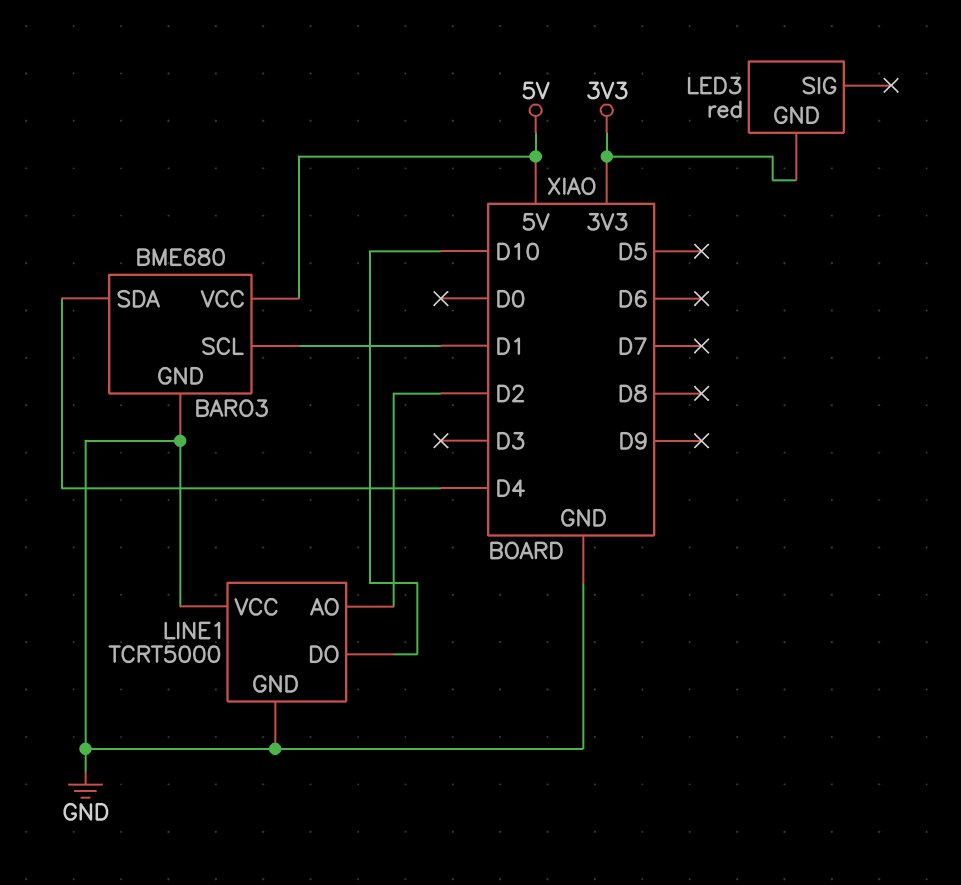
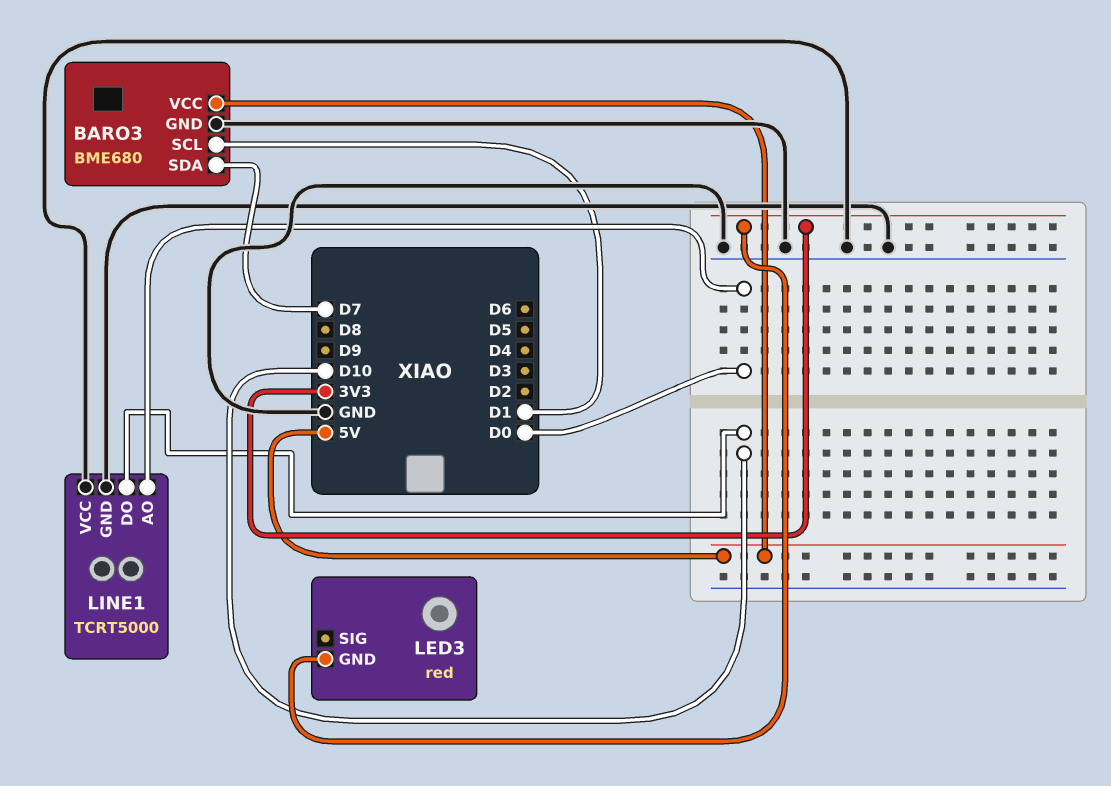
BARO3 pin SDA: D4 -> D7
LINE1 pin AO: D2 -> D0

